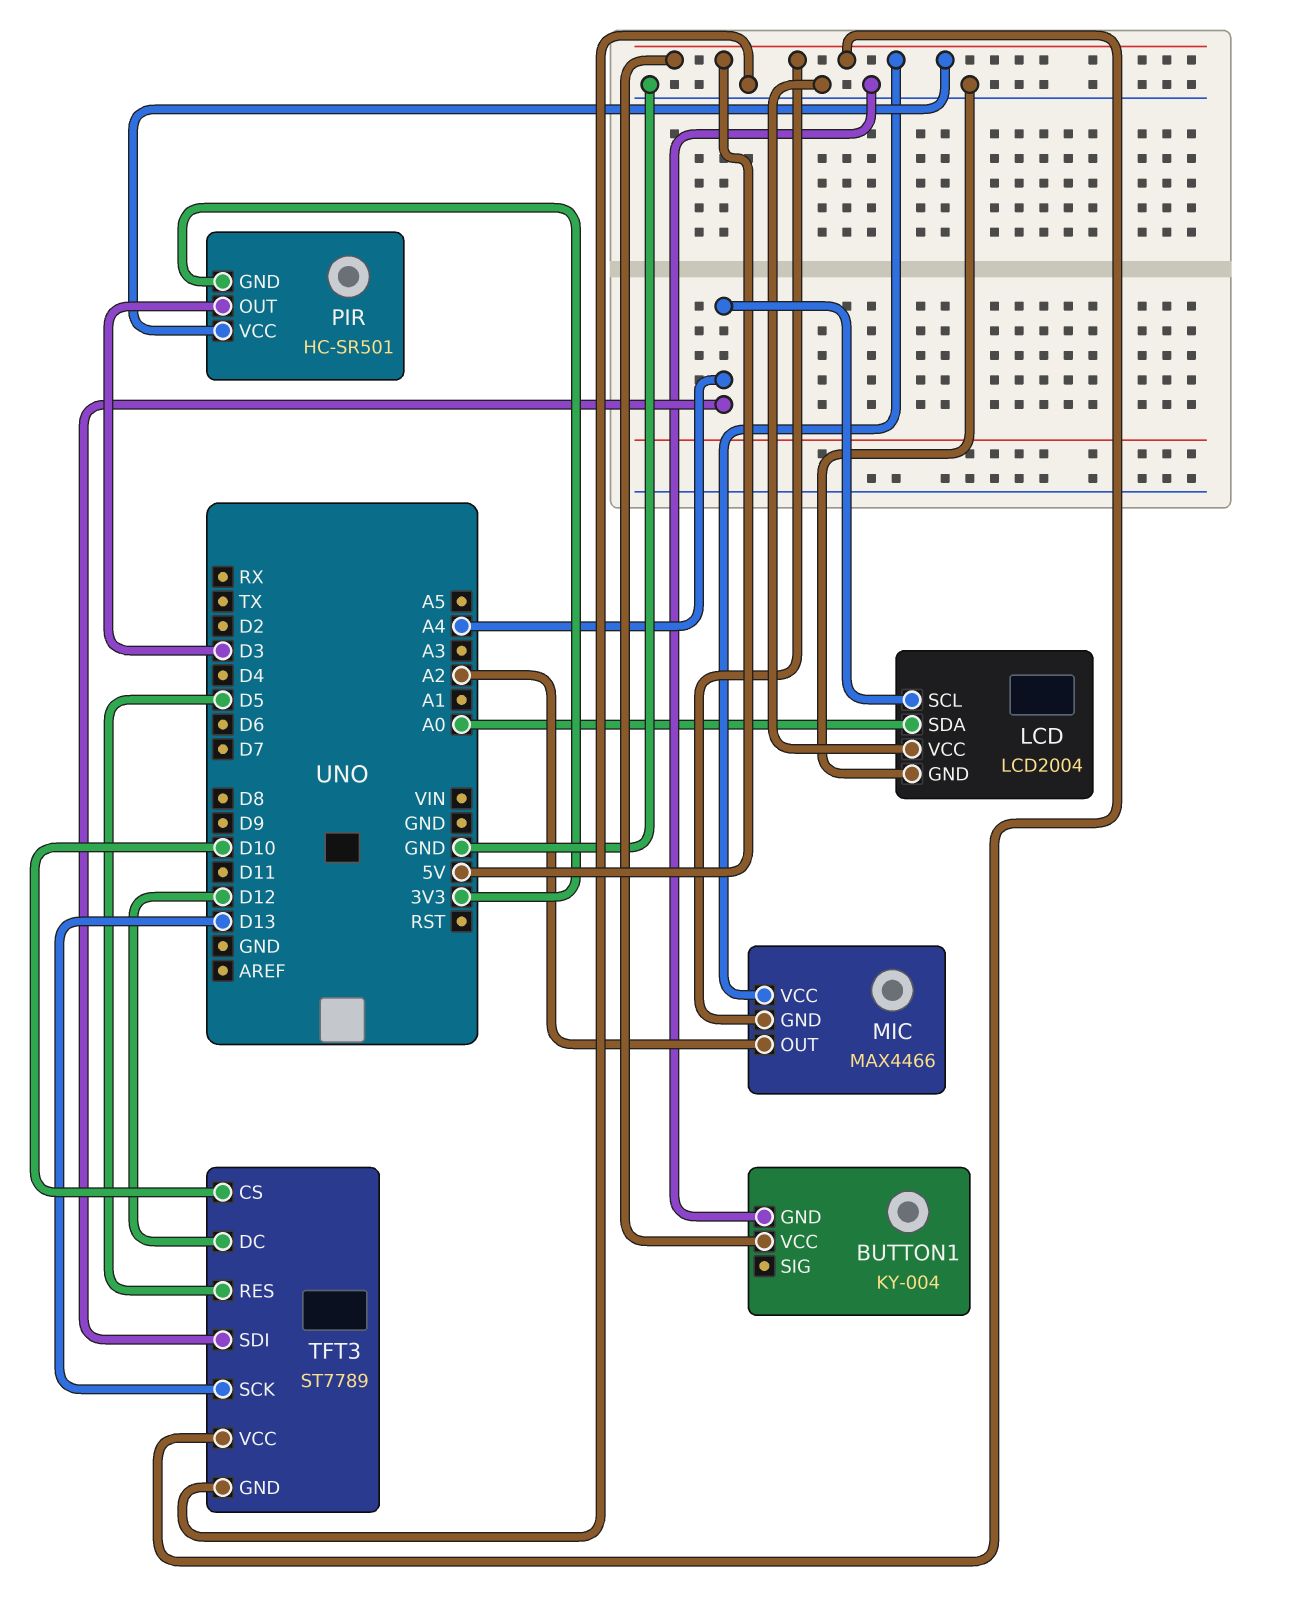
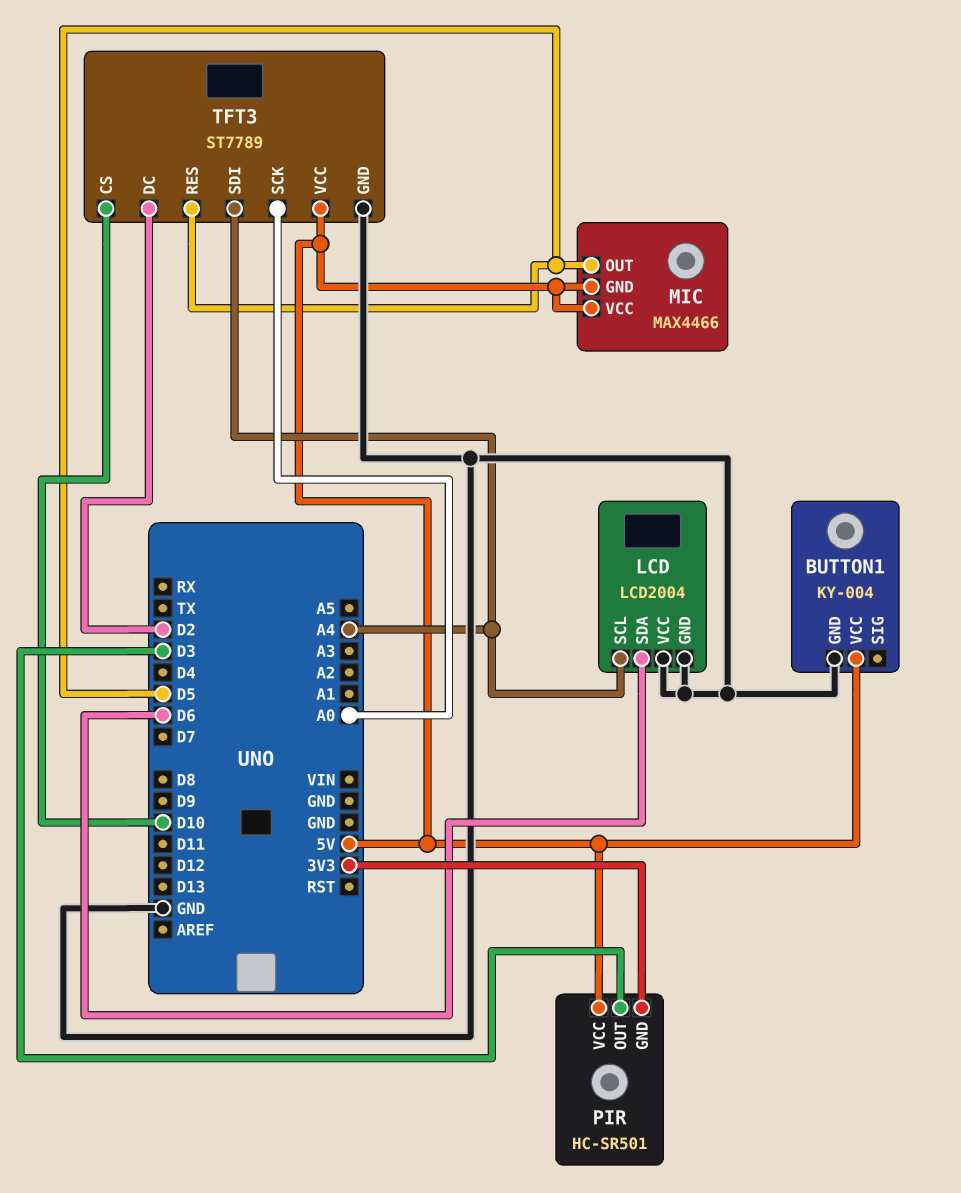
LCD pin SDA: A0 -> D6
MIC pin OUT: A2 -> D5
TFT3 pin DC: D12 -> D2
TFT3 pin SCK: D13 -> A0

